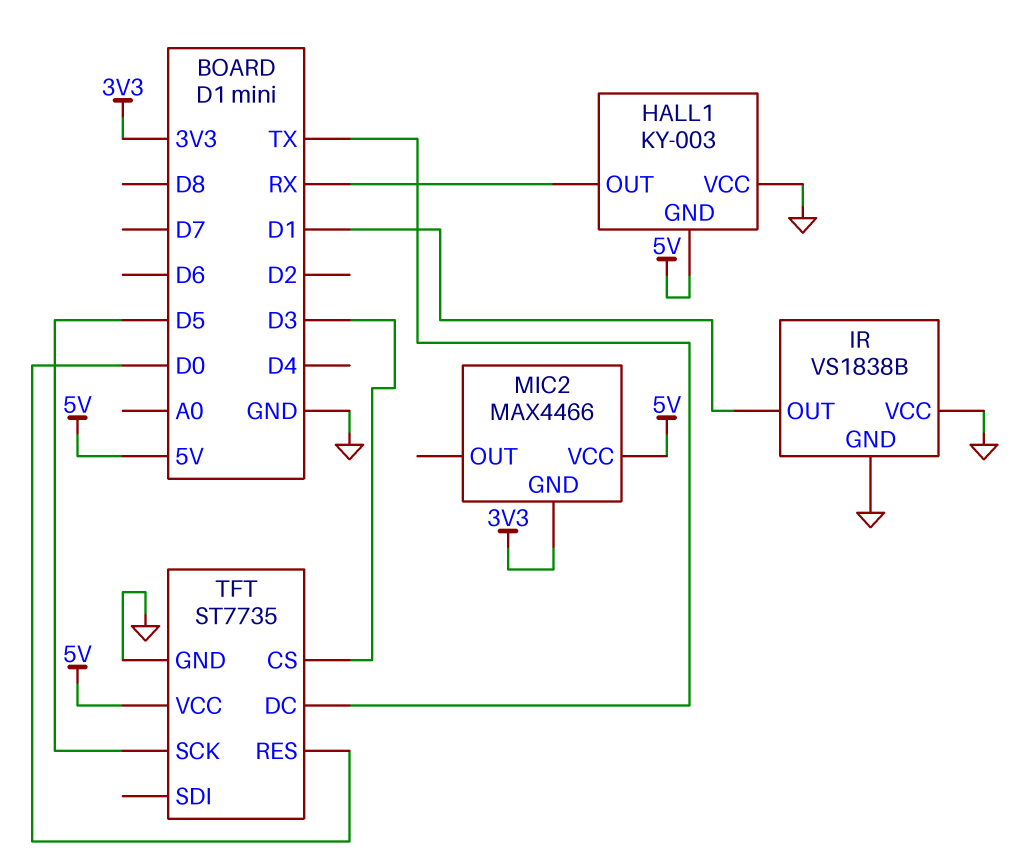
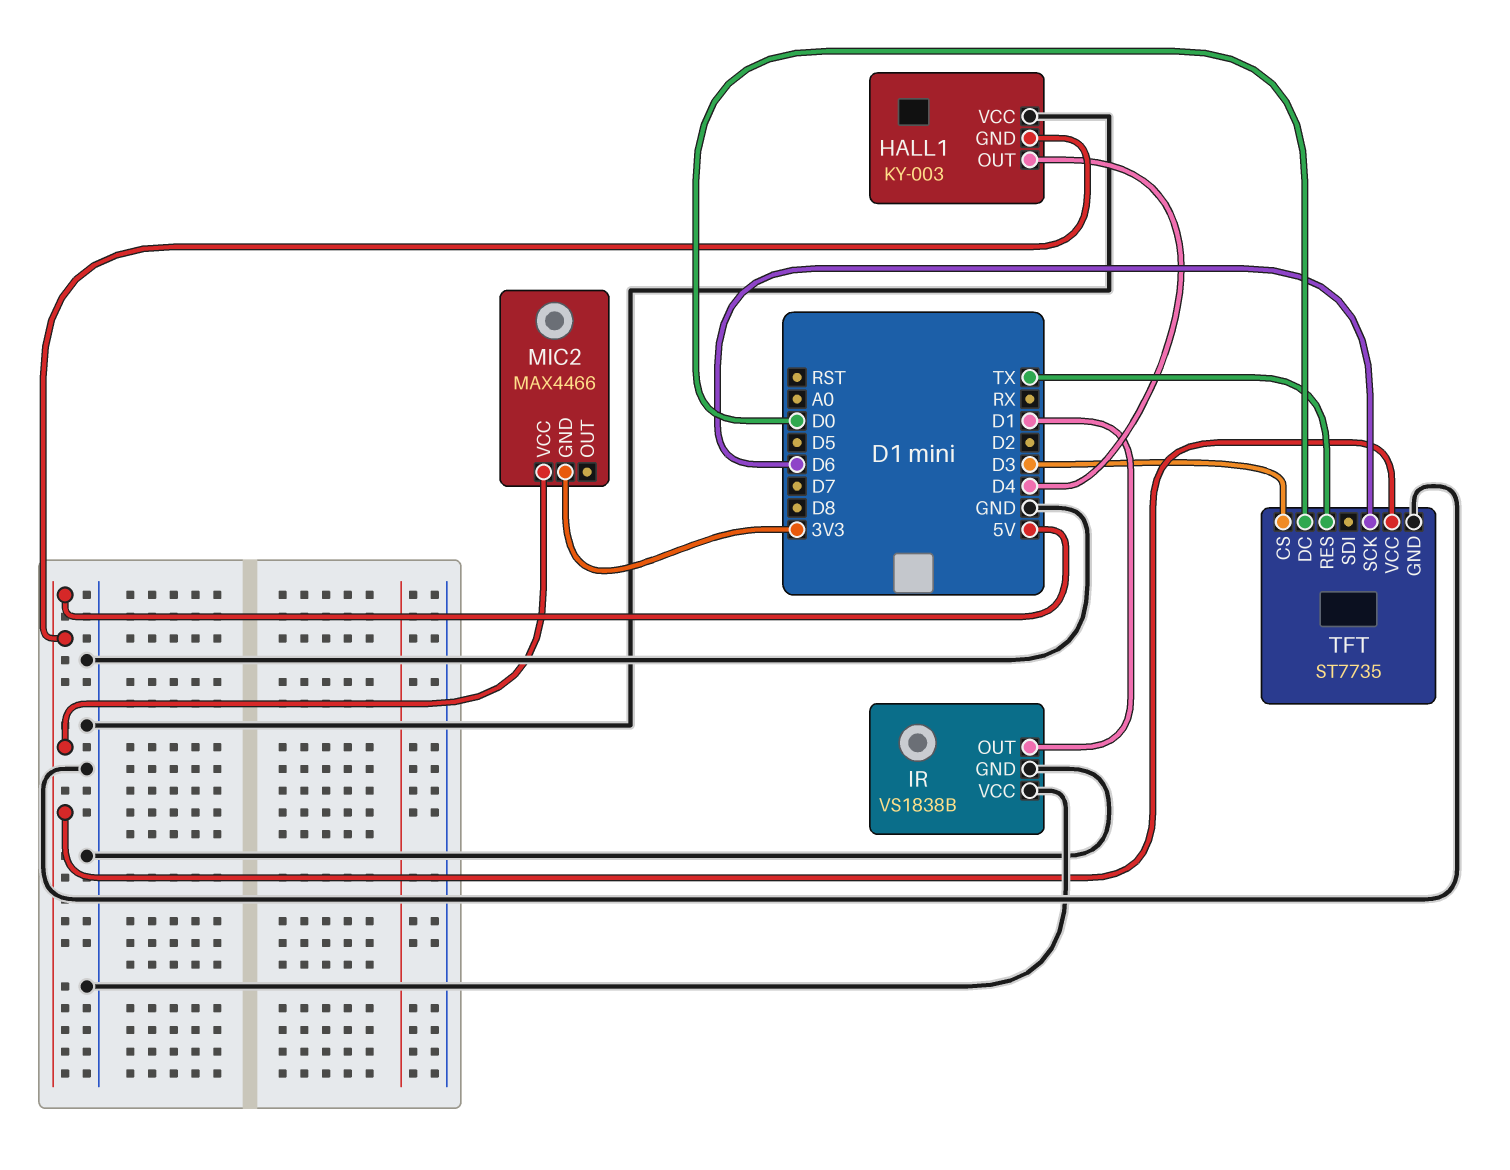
HALL1 pin OUT: RX -> D4
TFT pin DC: TX -> D0
TFT pin RES: D0 -> TX
TFT pin SCK: D5 -> D6

